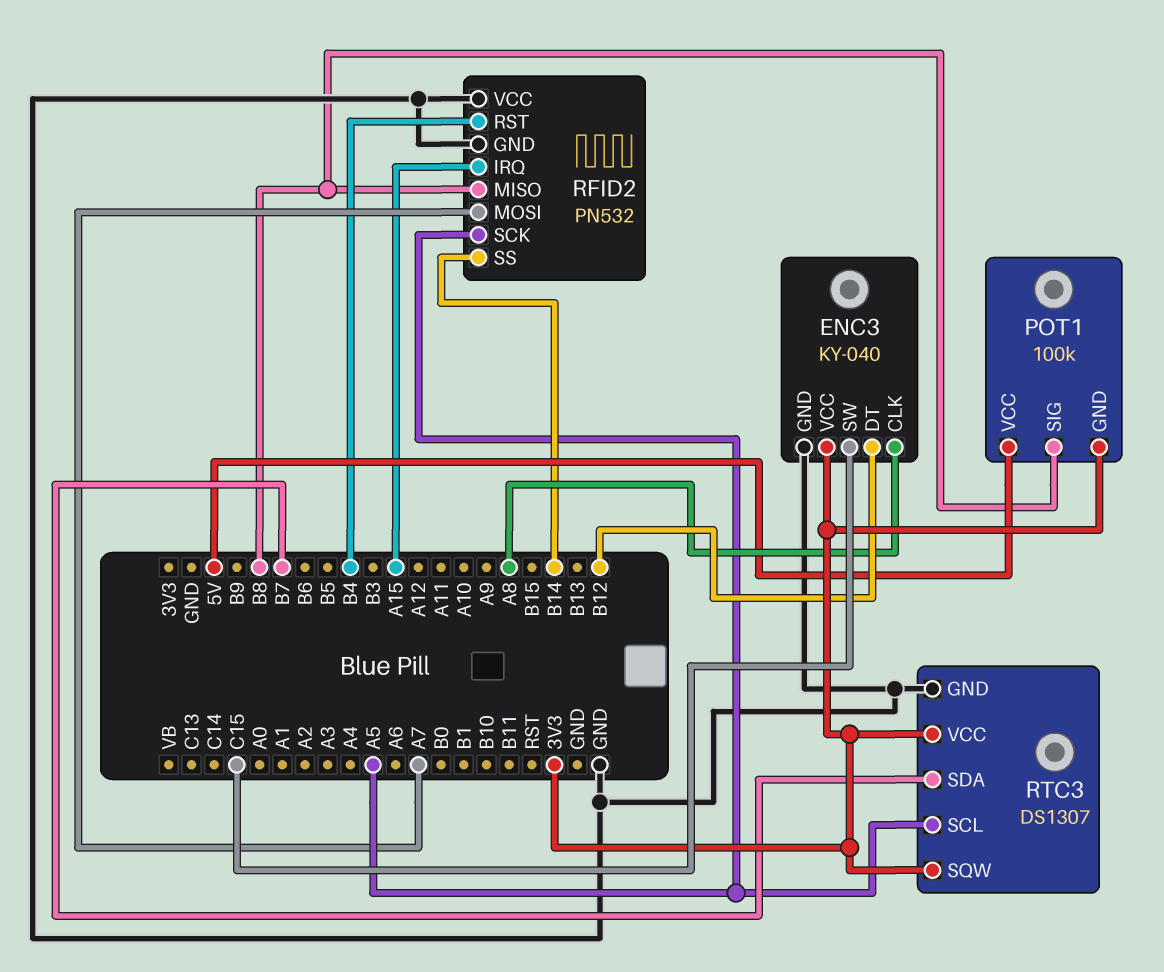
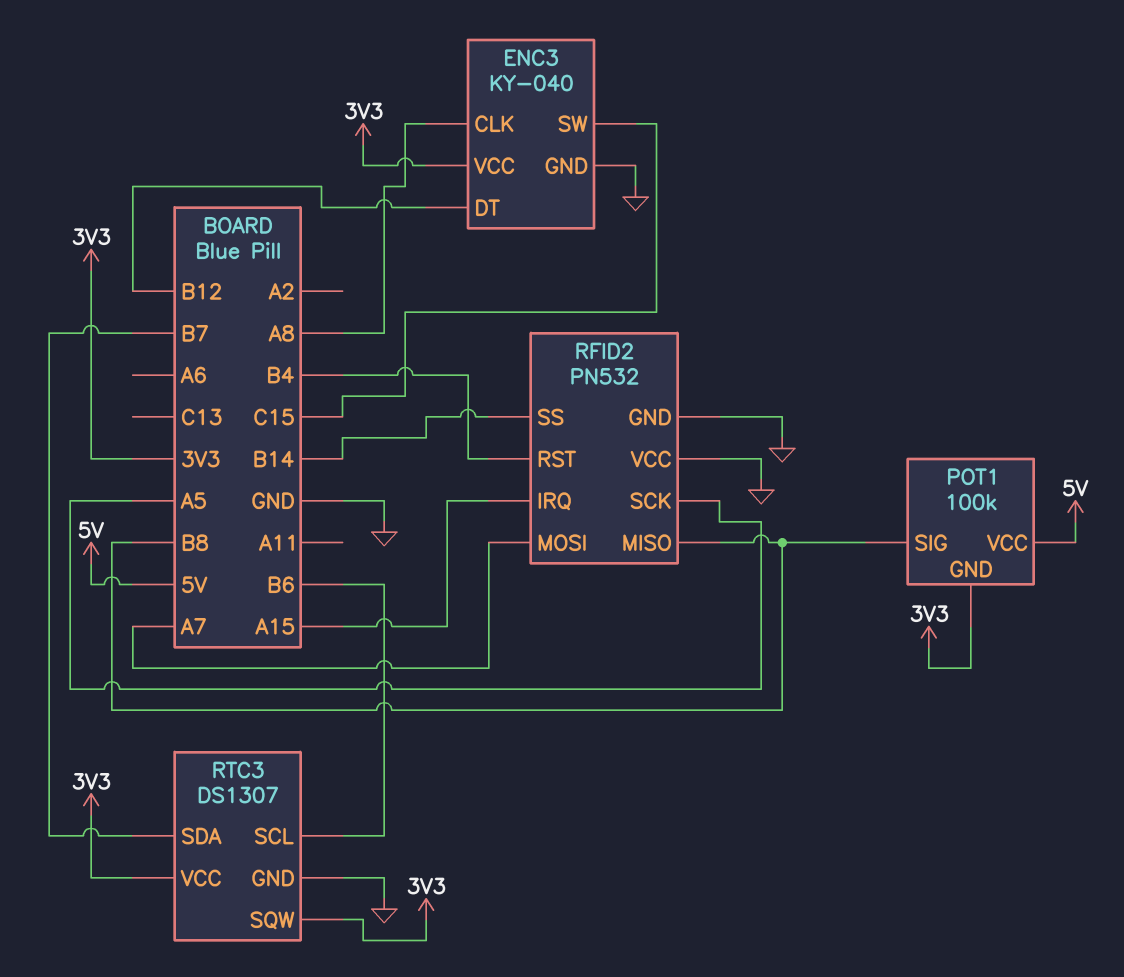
RTC3 pin SCL: A5 -> B6

